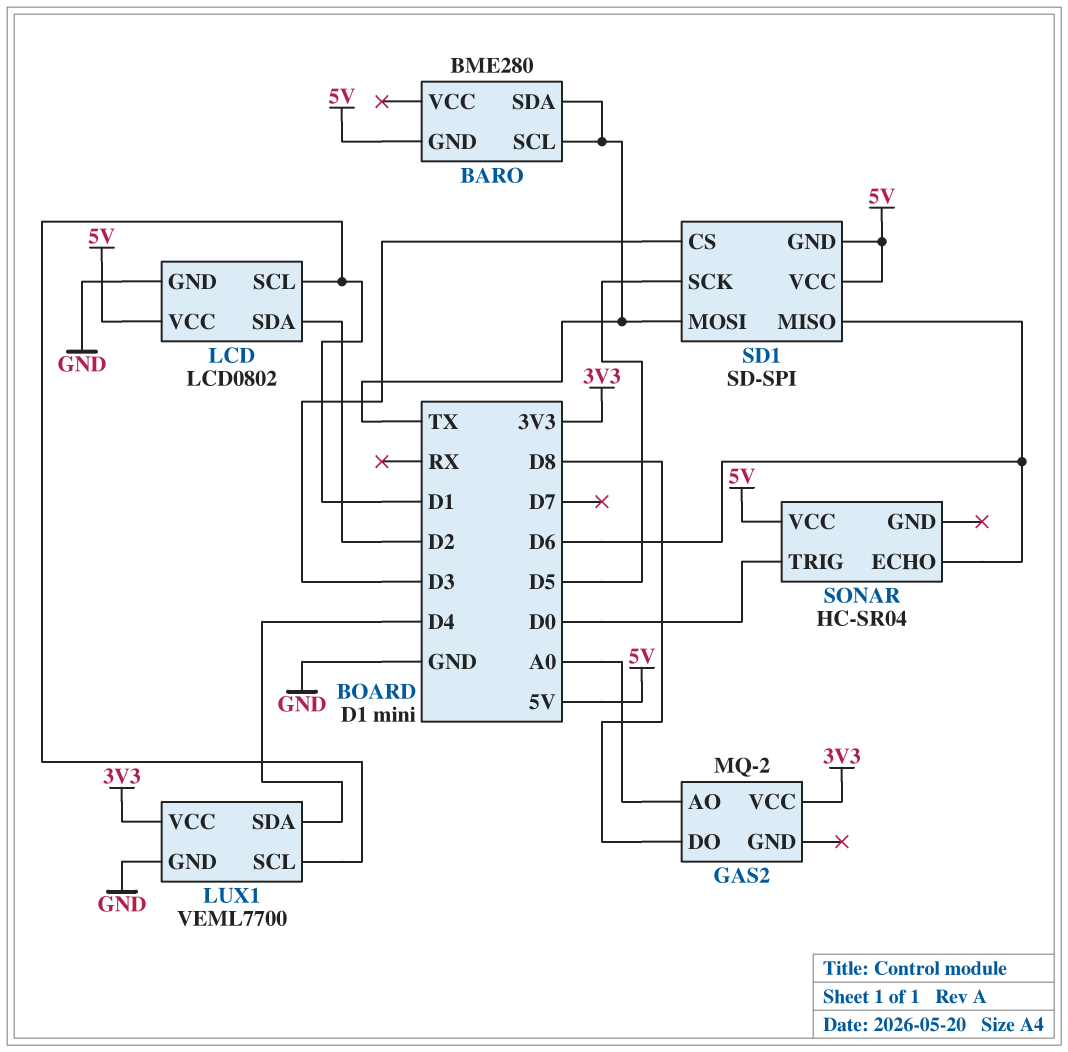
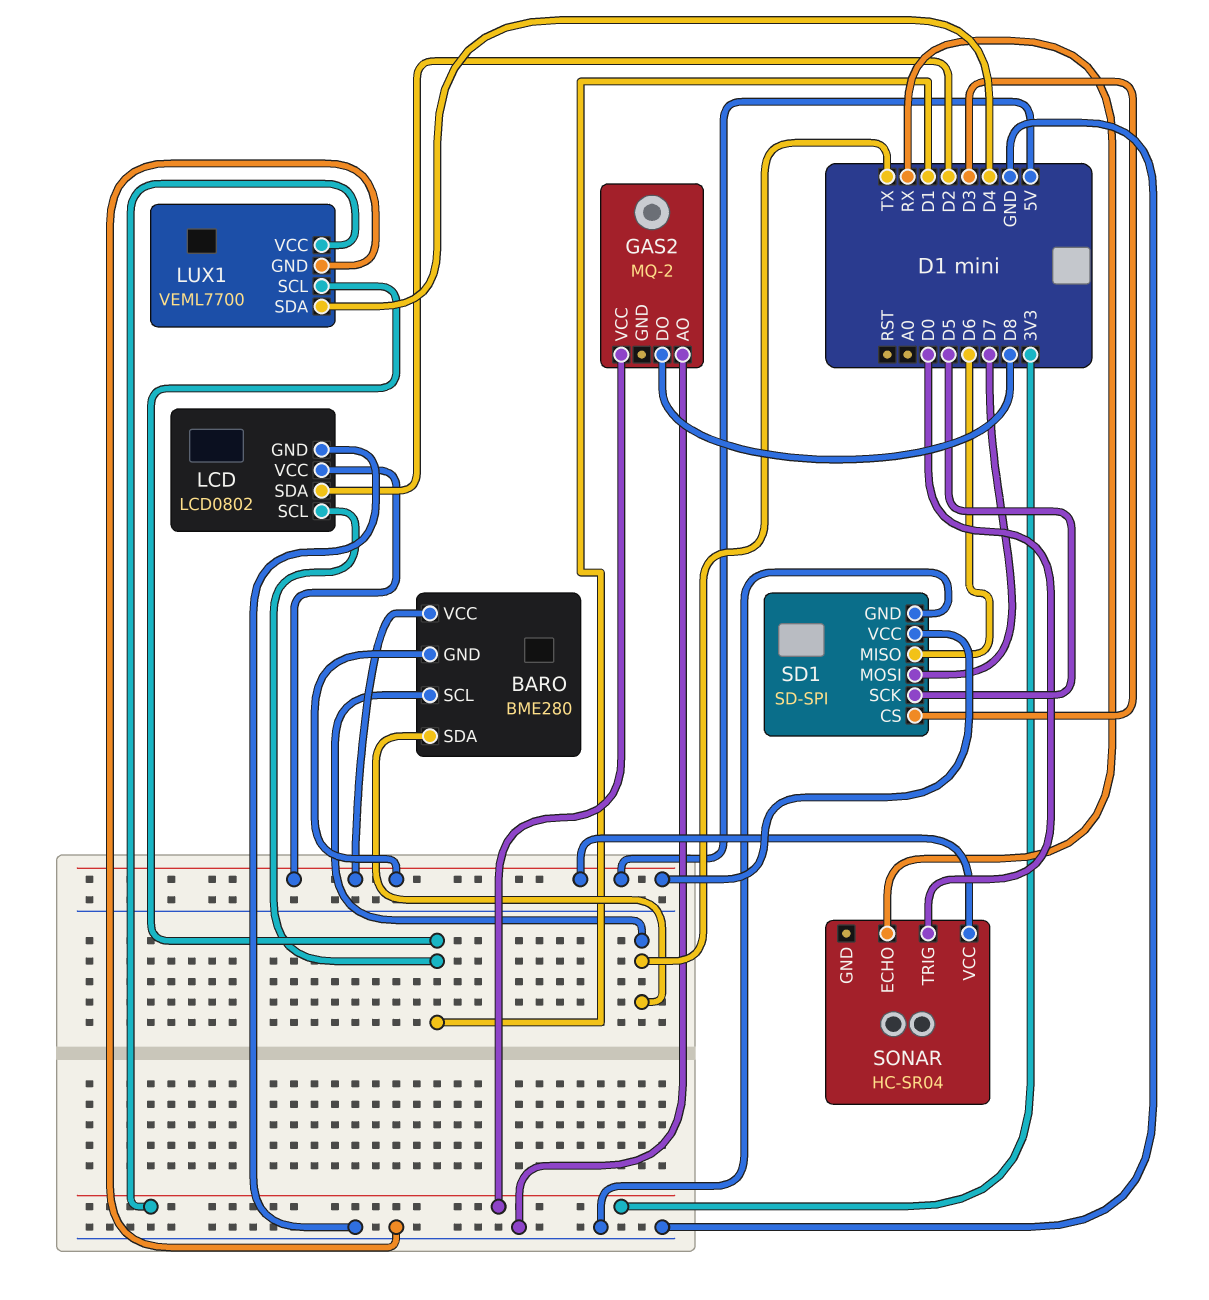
BARO pin VCC: none -> 5V
GAS2 pin AO: A0 -> GND
SD1 pin GND: 5V -> GND
SD1 pin MOSI: TX -> D7
SONAR pin ECHO: D6 -> RX

